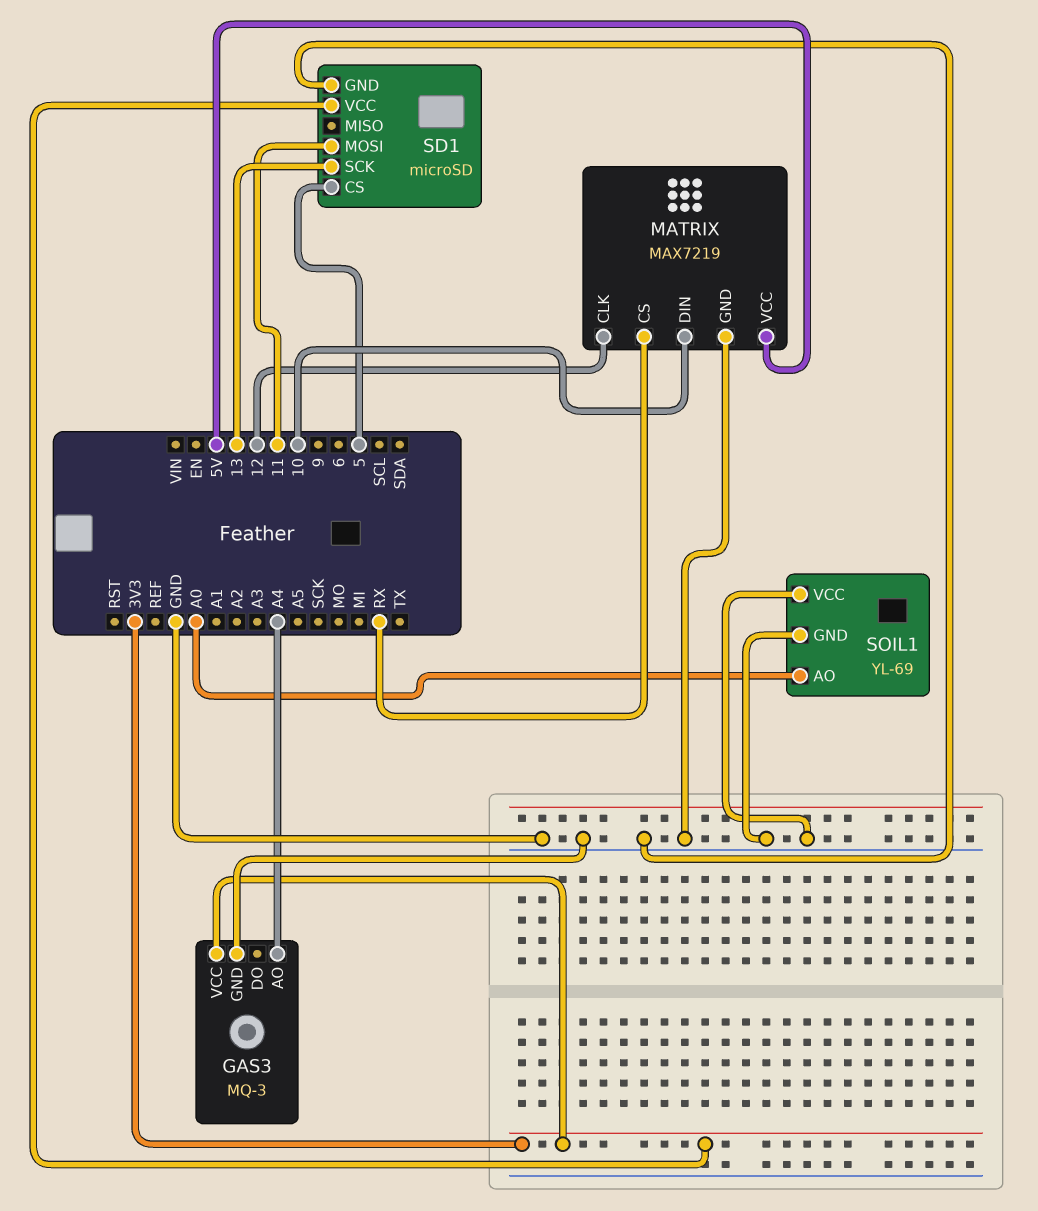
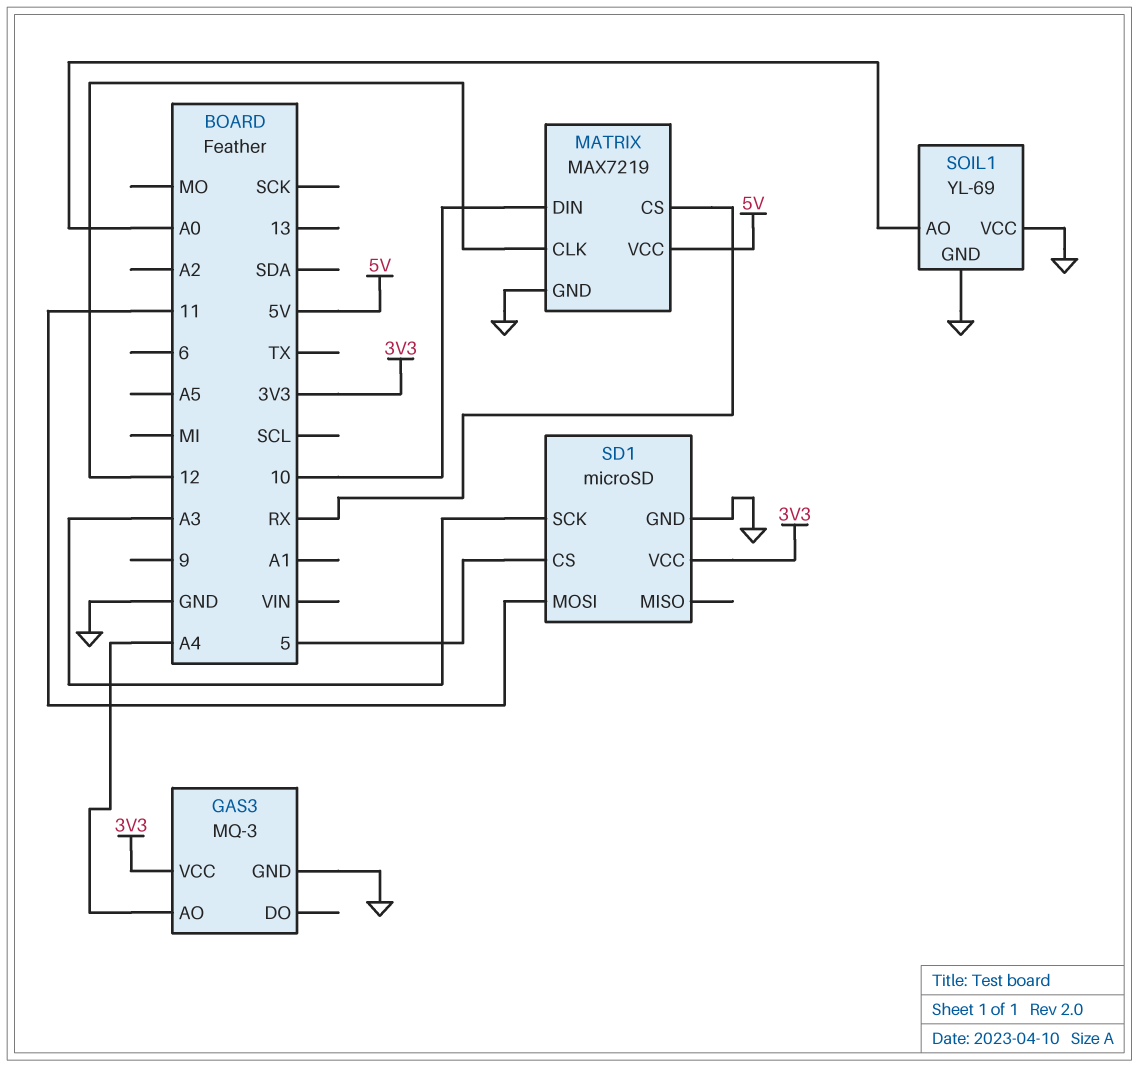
SD1 pin SCK: 13 -> A3

